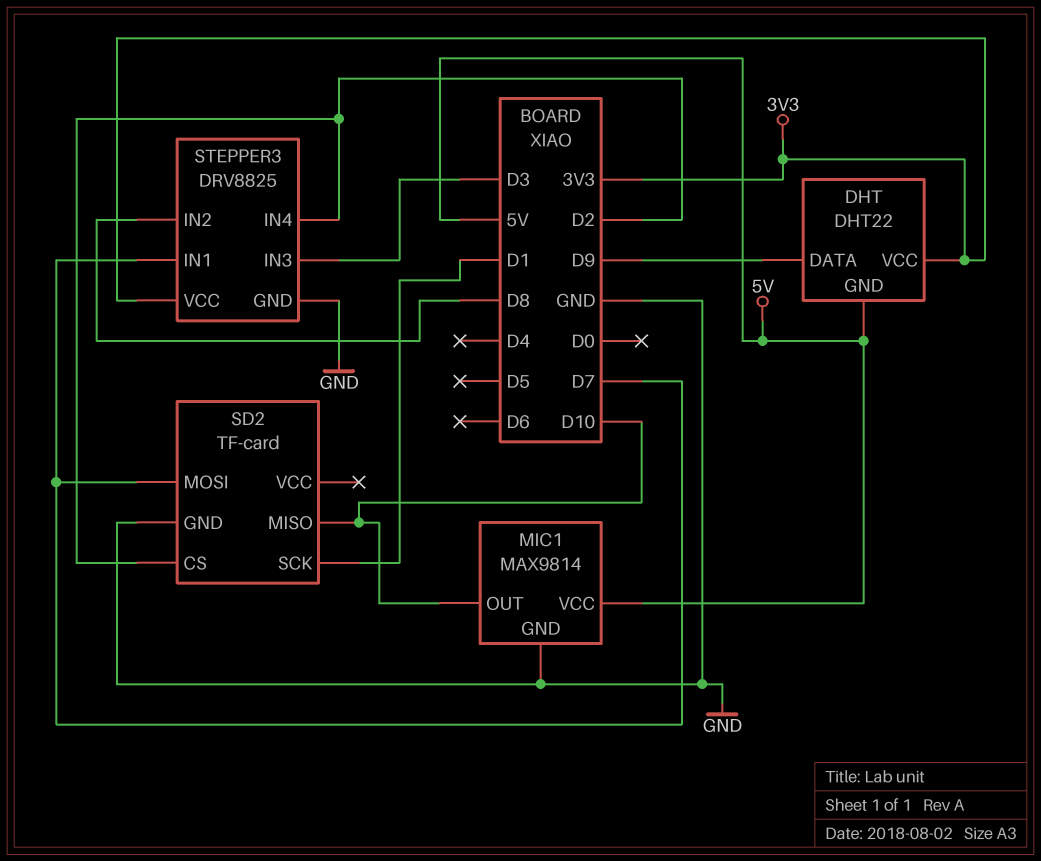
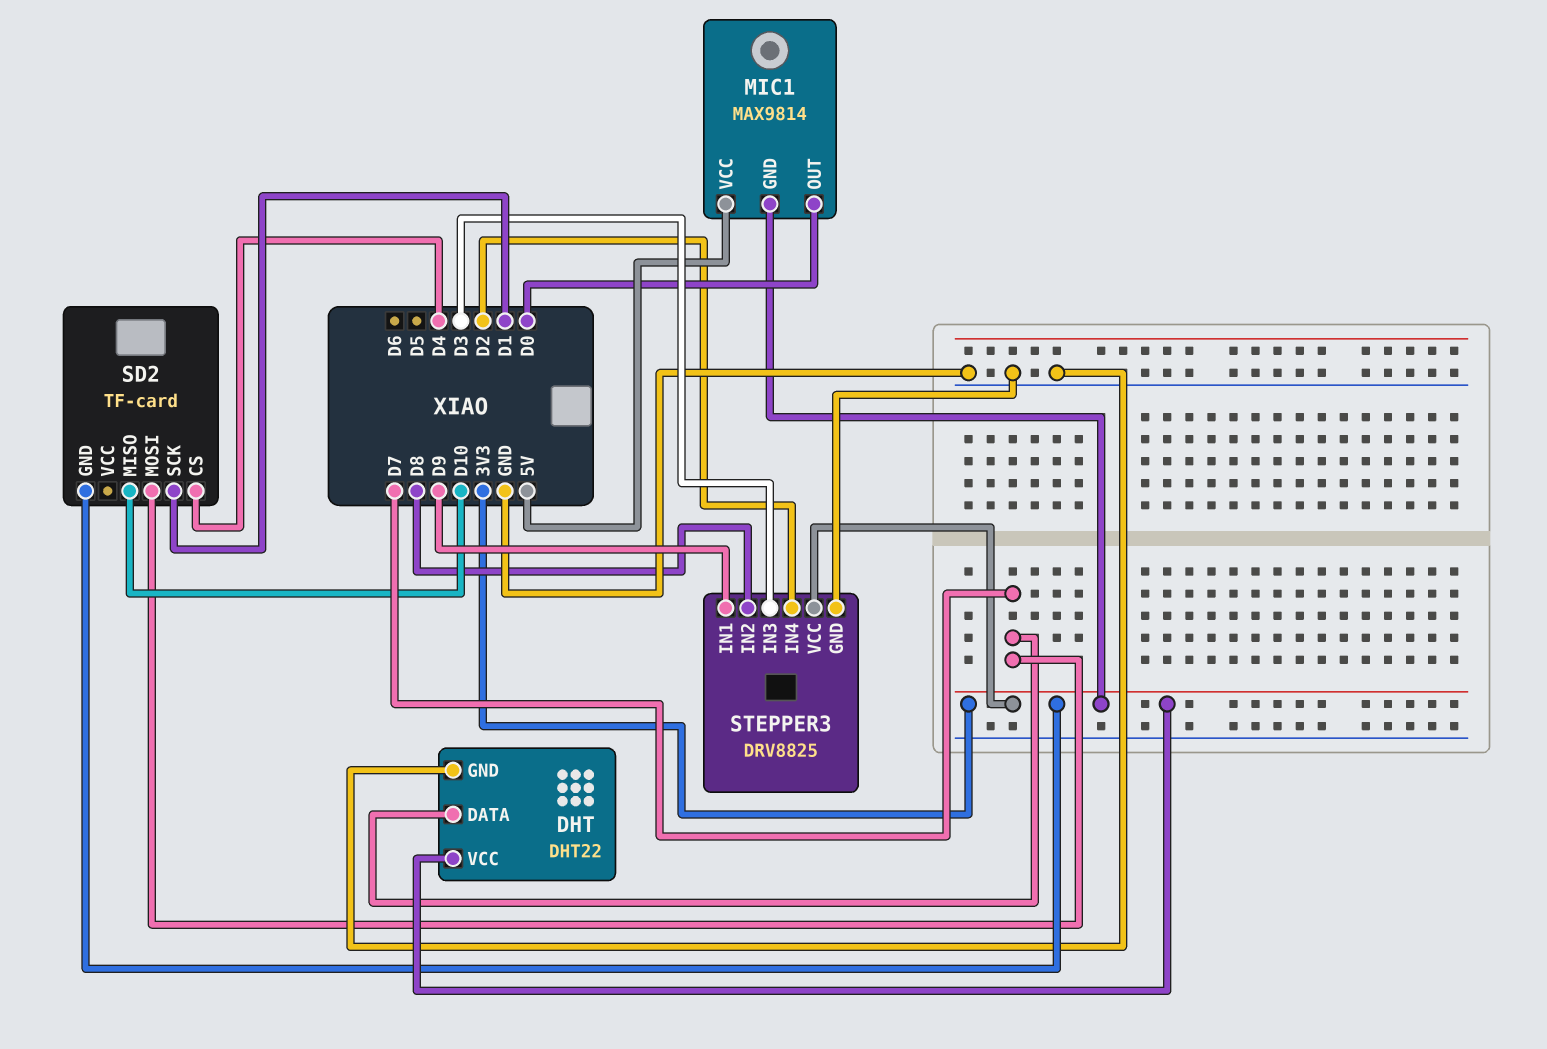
DHT pin DATA: D9 -> D7
DHT pin GND: 5V -> GND
MIC1 pin GND: GND -> 3V3
MIC1 pin OUT: D10 -> D0
SD2 pin CS: D2 -> D4
SD2 pin GND: GND -> 3V3
STEPPER3 pin IN1: D7 -> D9

